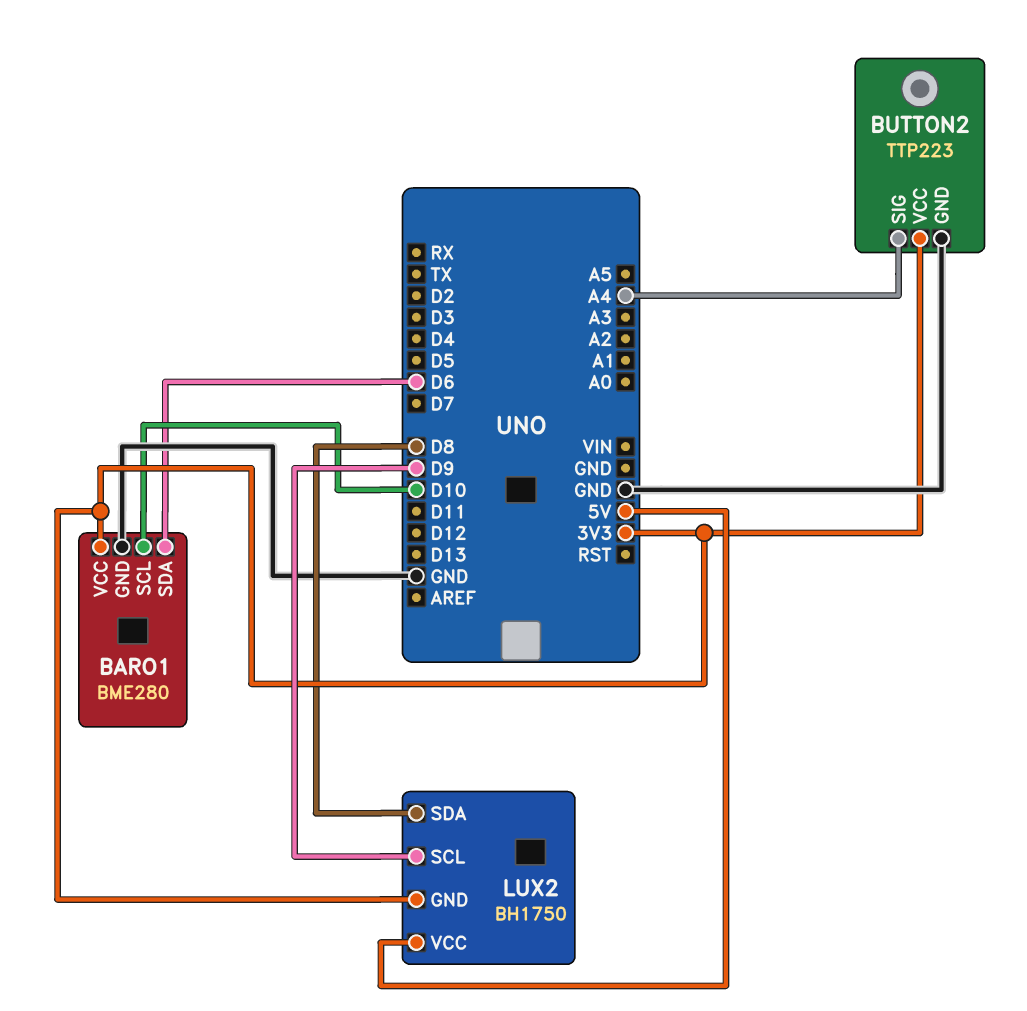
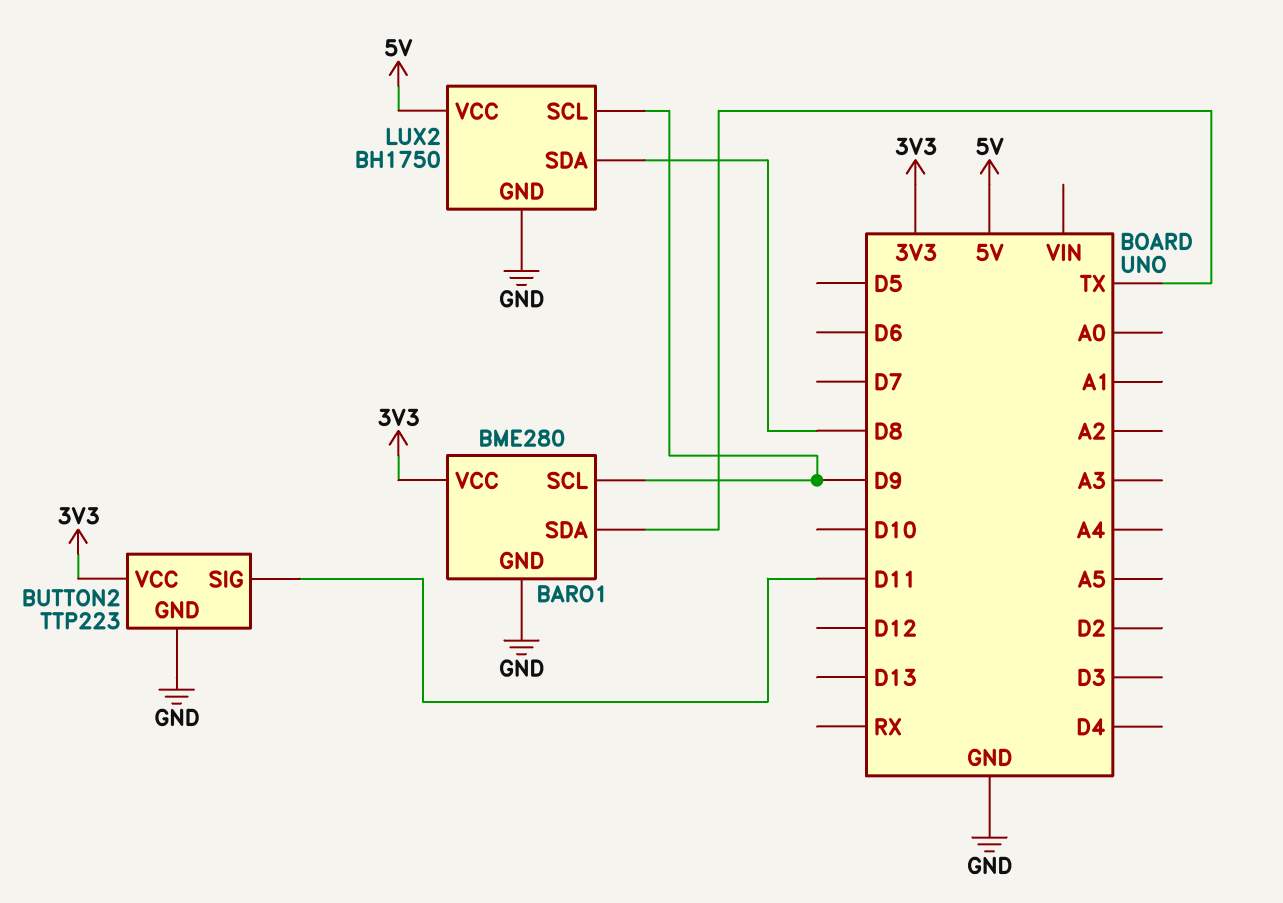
BARO1 pin SCL: D10 -> D9
BARO1 pin SDA: D6 -> TX
BUTTON2 pin SIG: A4 -> D11
LUX2 pin GND: 3V3 -> GND

